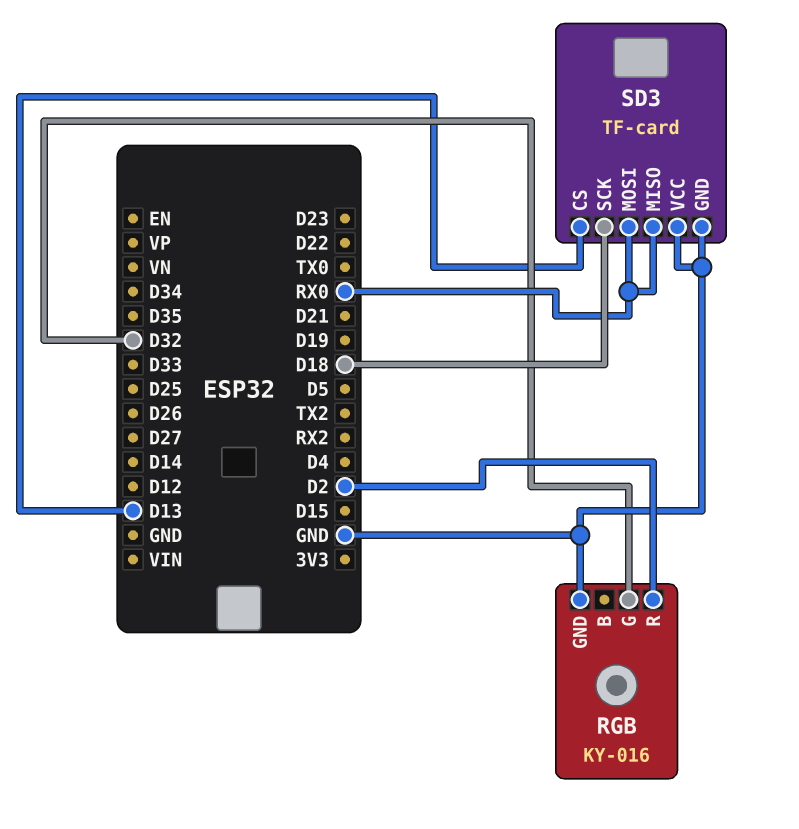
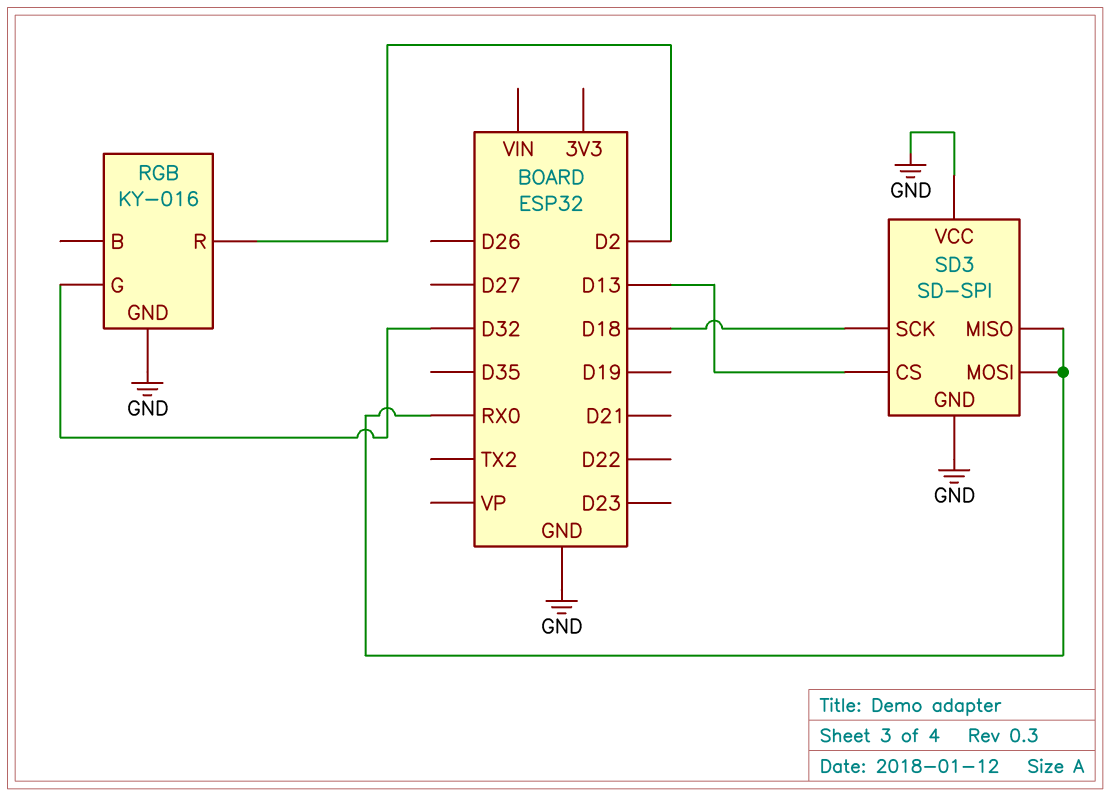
SD3: TF-card -> SD-SPI

